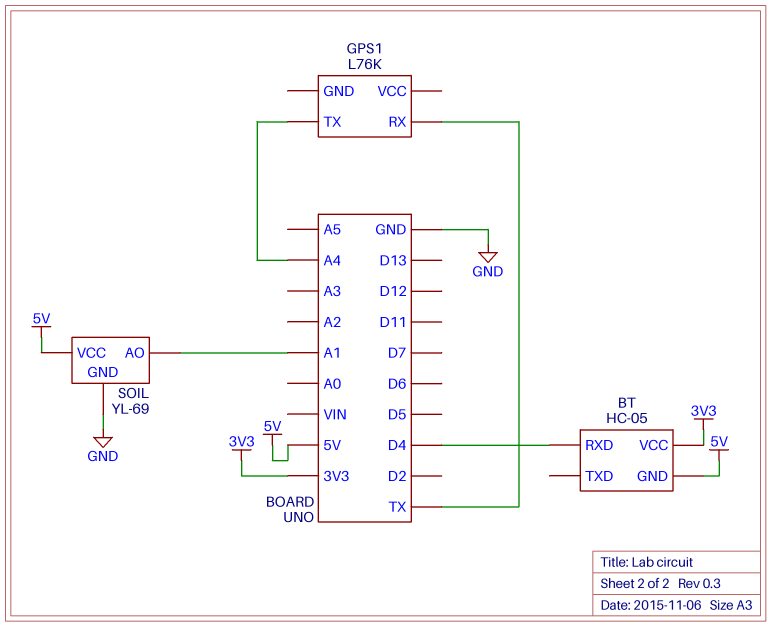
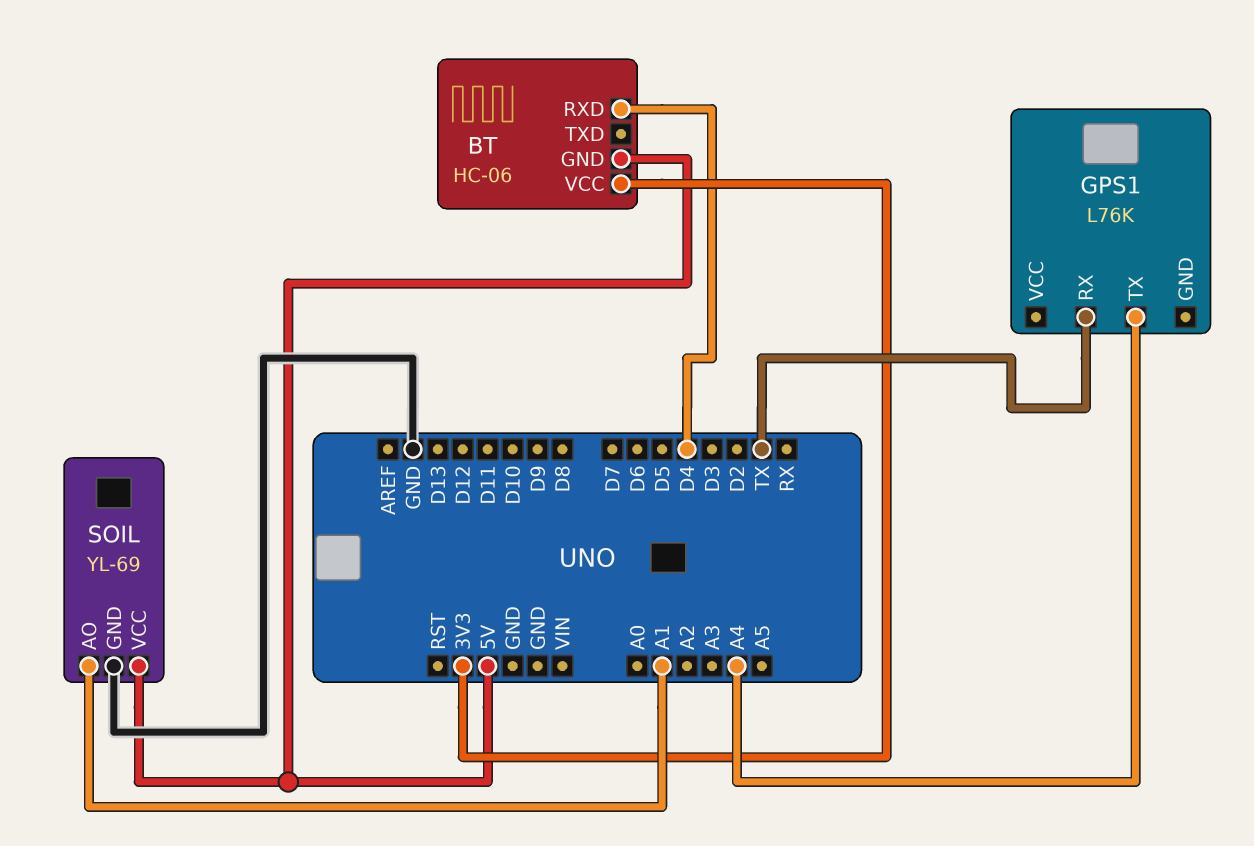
BT: HC-05 -> HC-06

